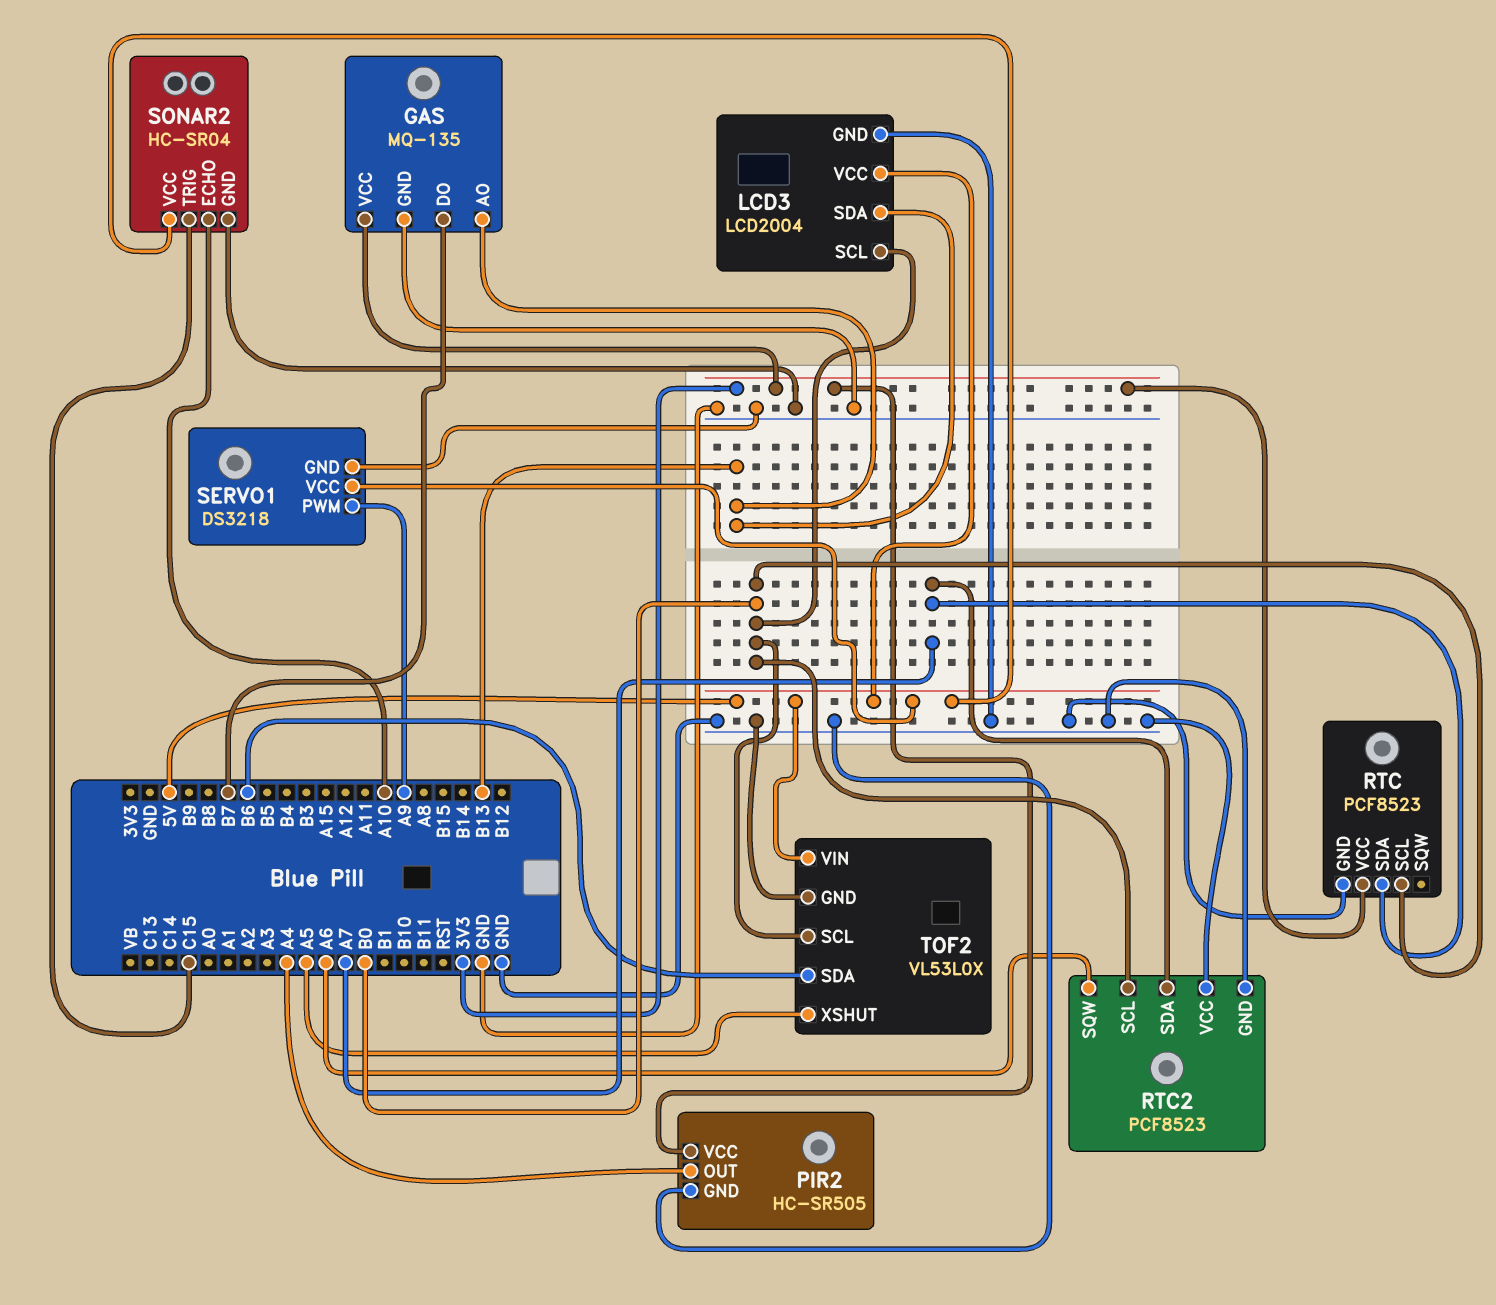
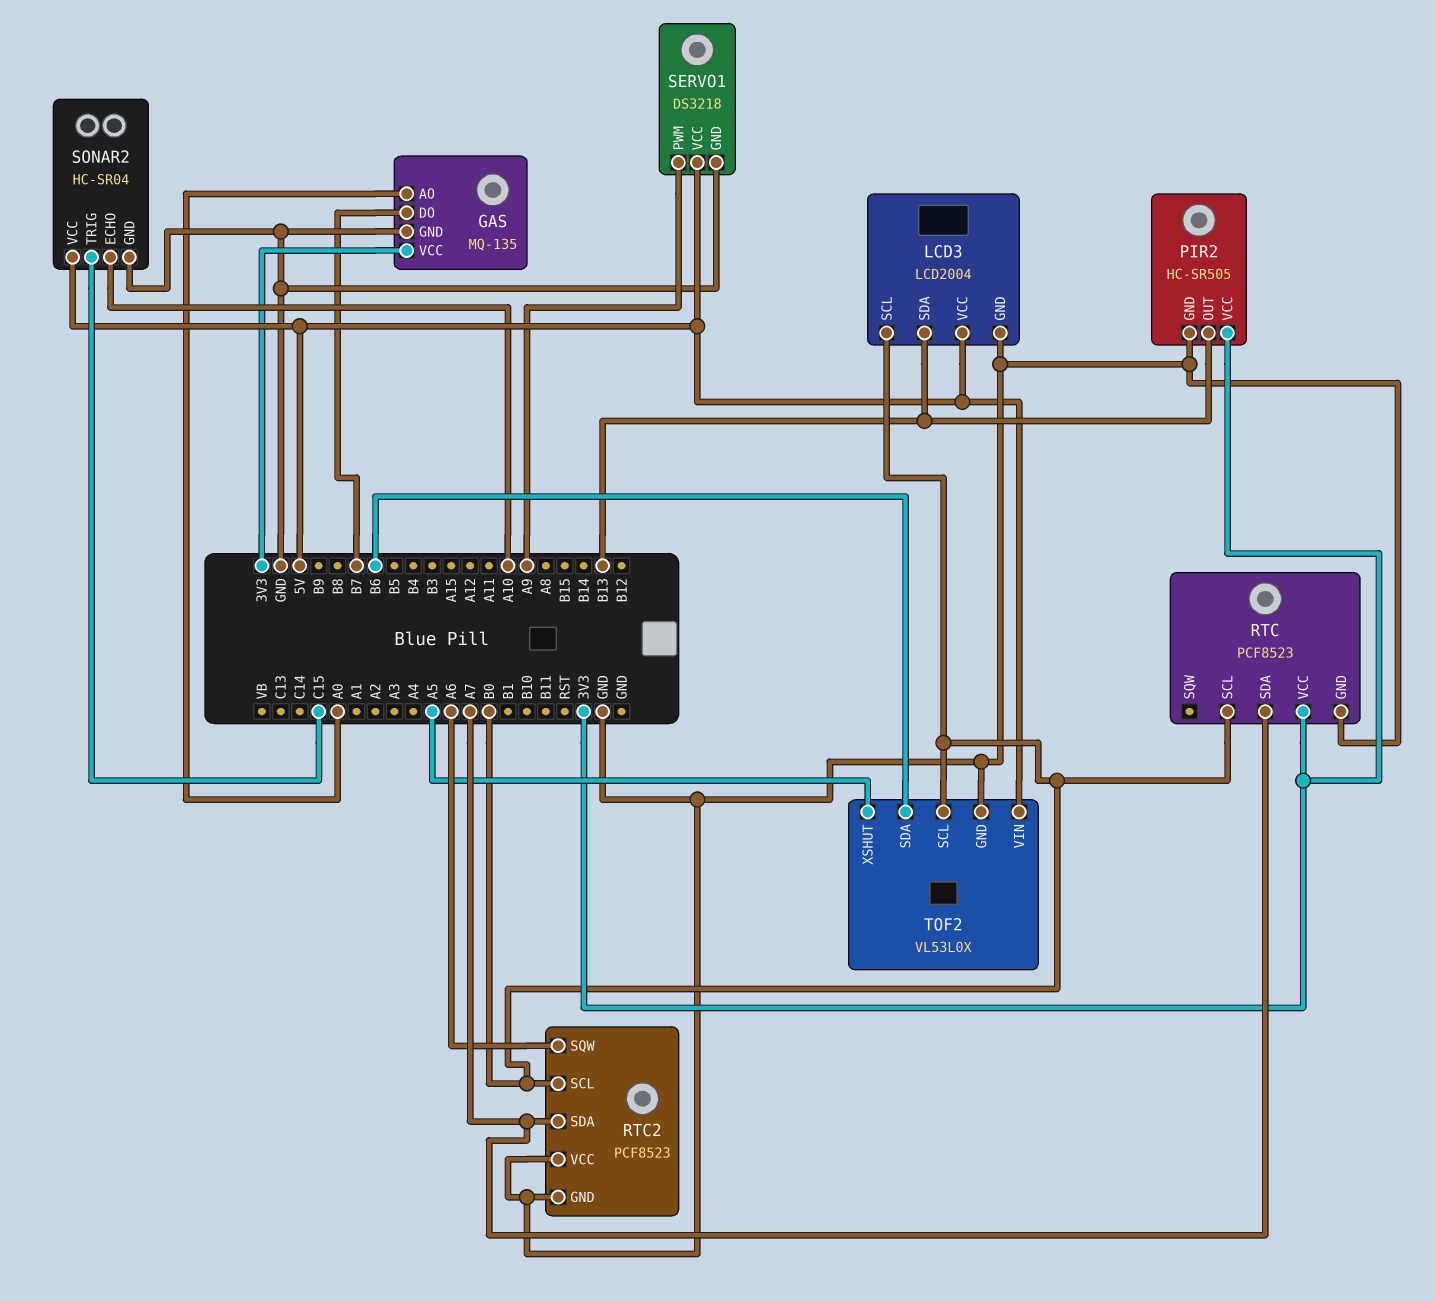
GAS pin AO: B13 -> A0
PIR2 pin OUT: A4 -> B13

